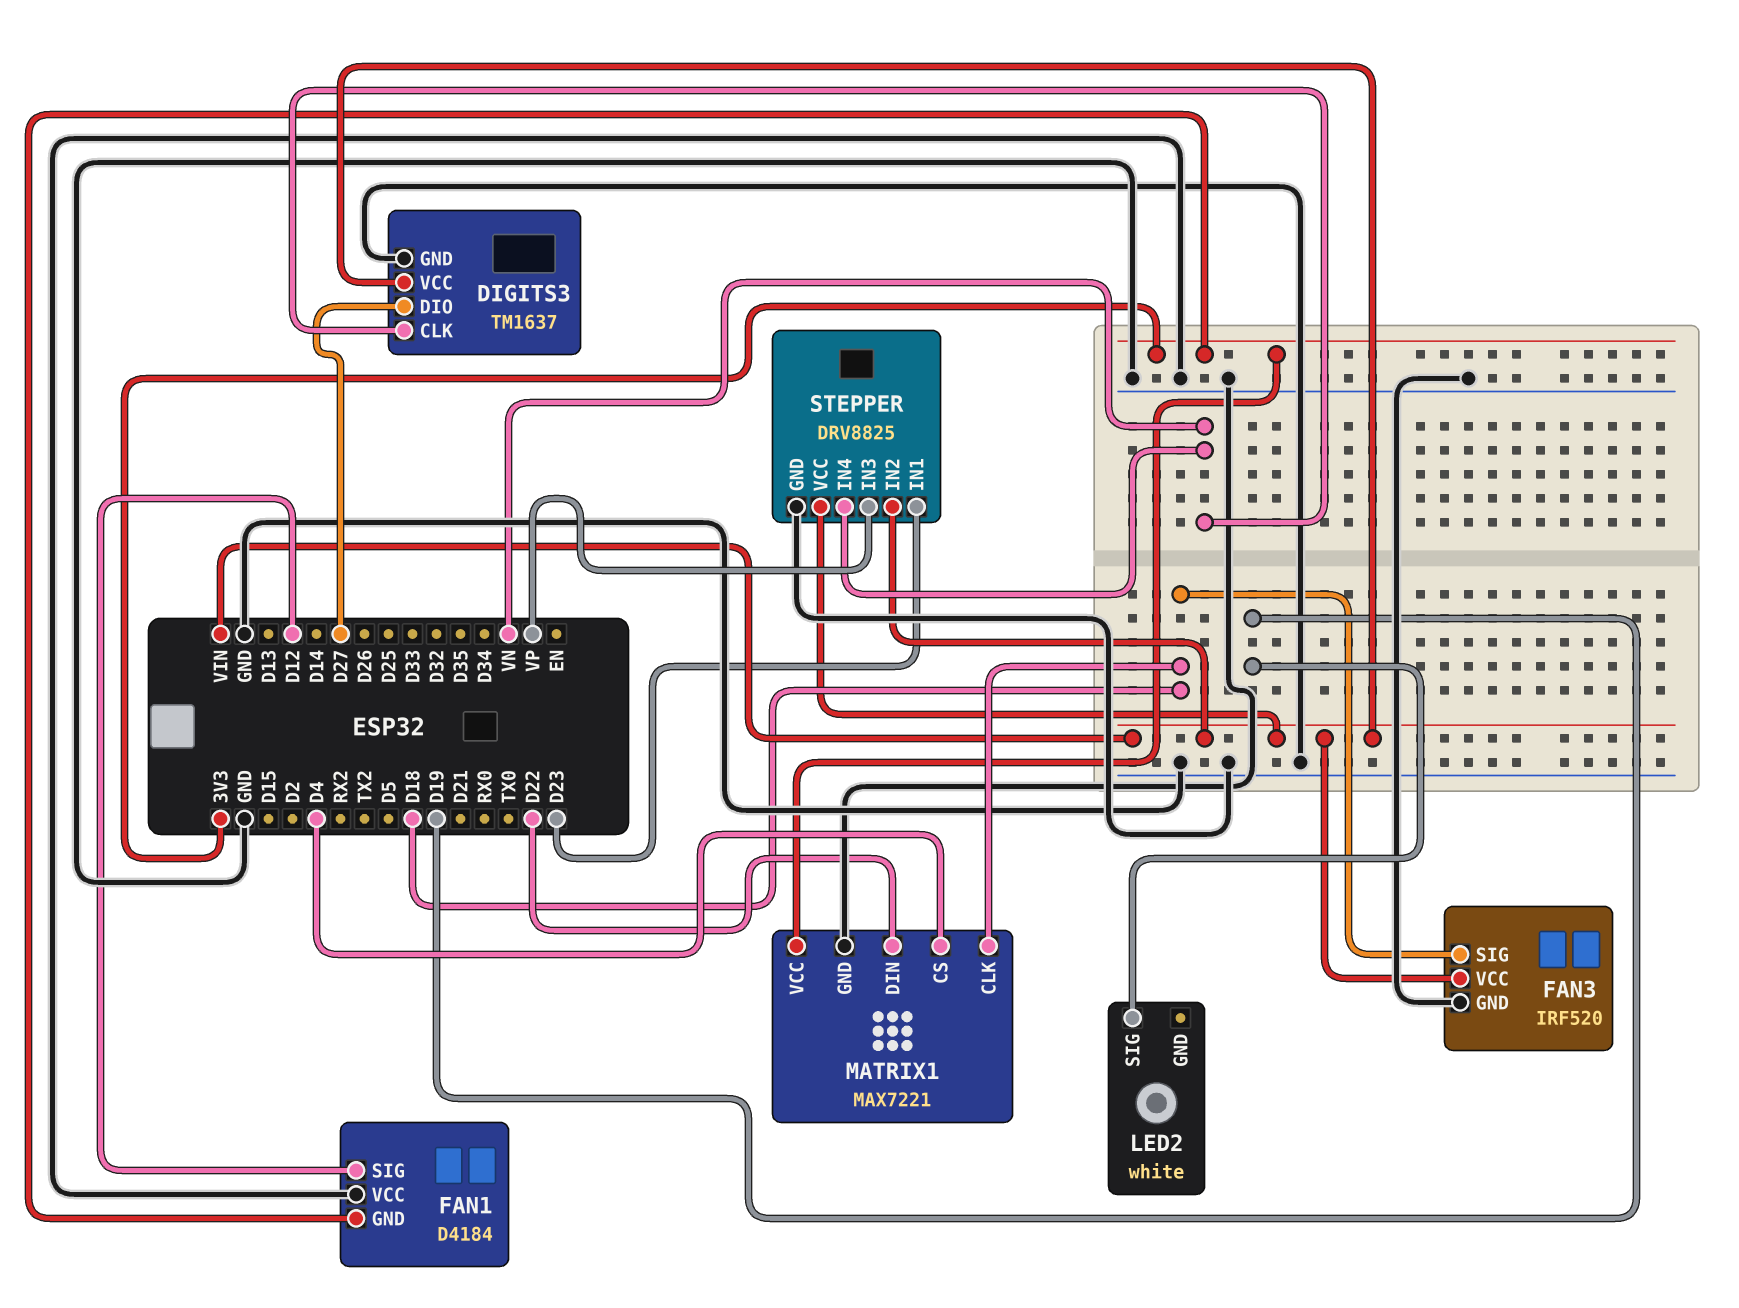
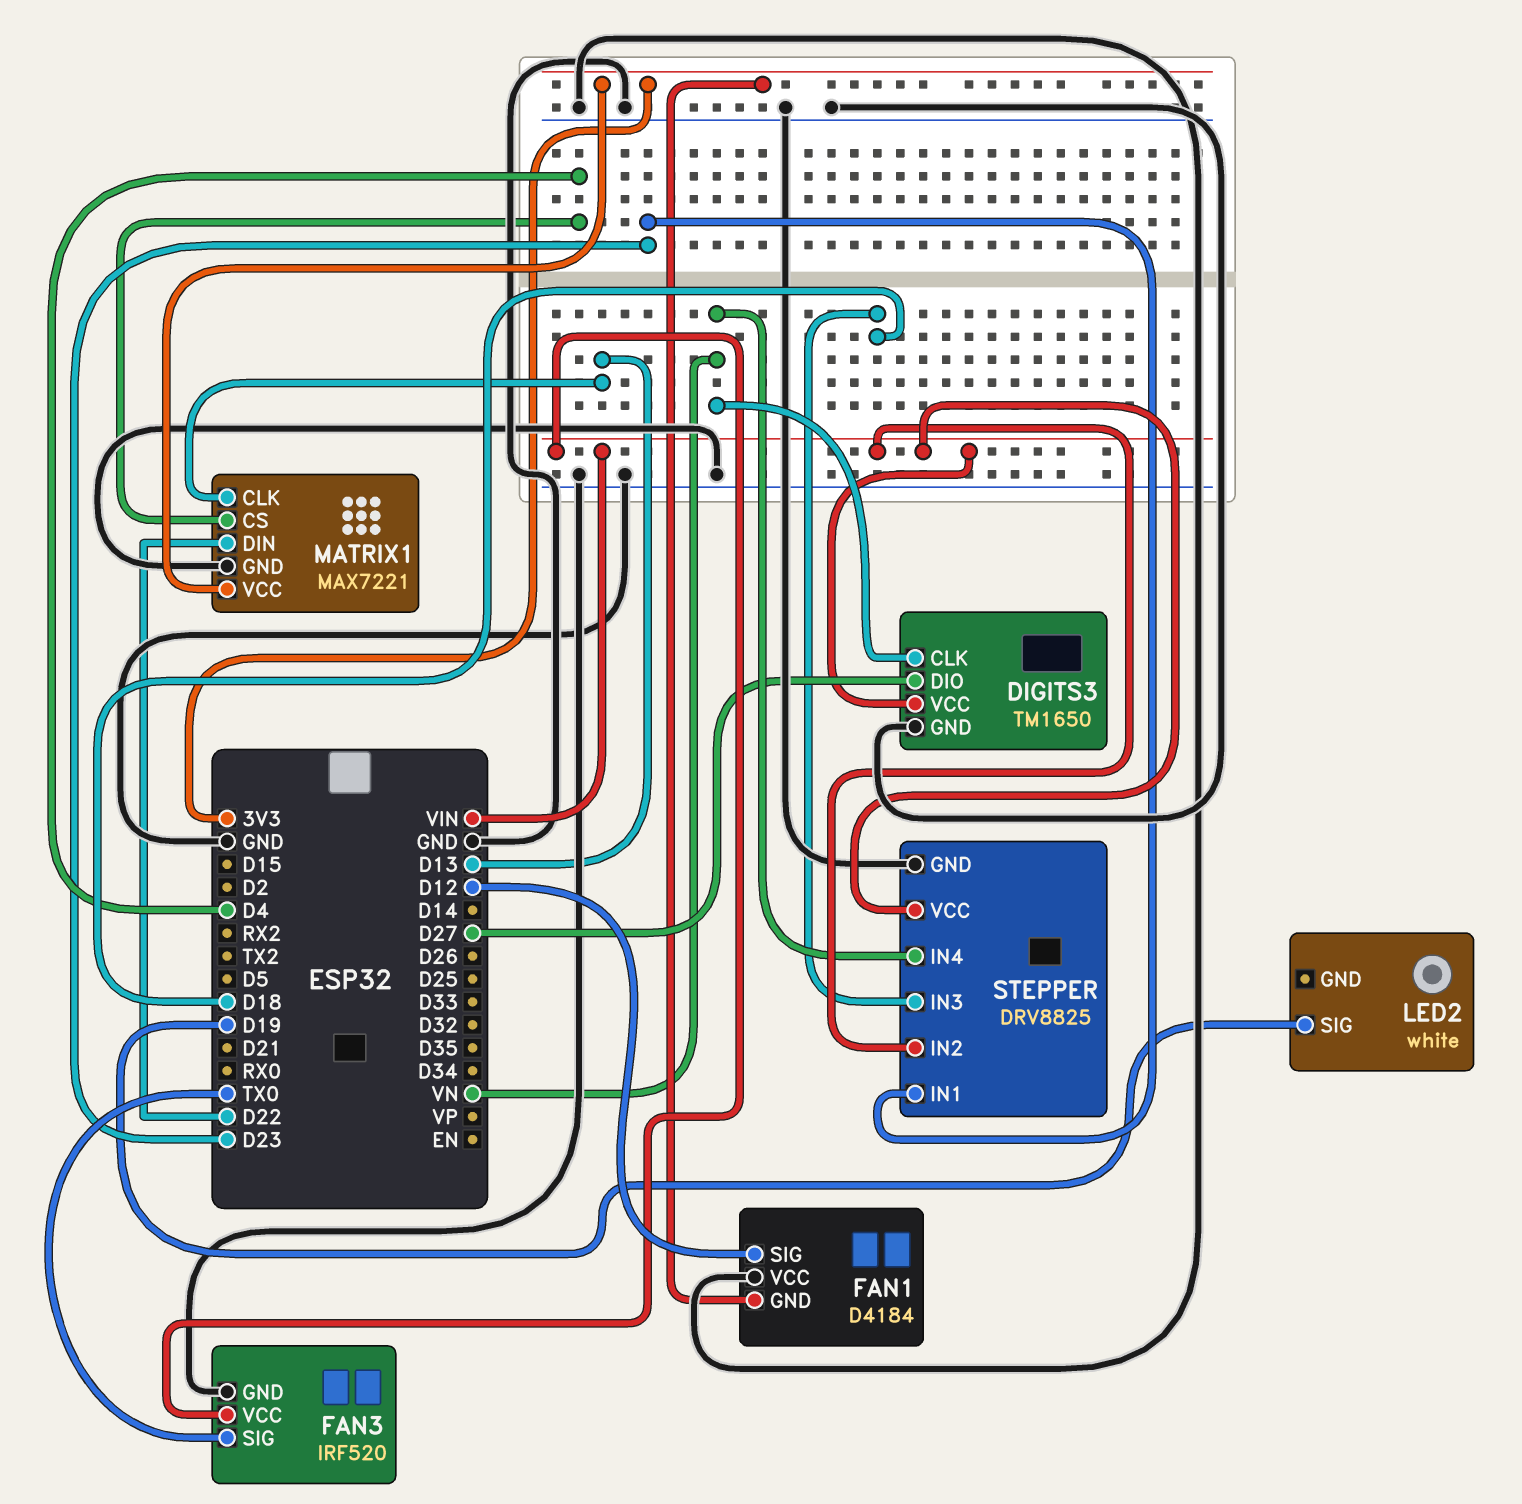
DIGITS3: TM1637 -> TM1650
FAN3 pin SIG: D18 -> TX0
MATRIX1 pin CLK: D18 -> D13
STEPPER pin IN3: VP -> D18

